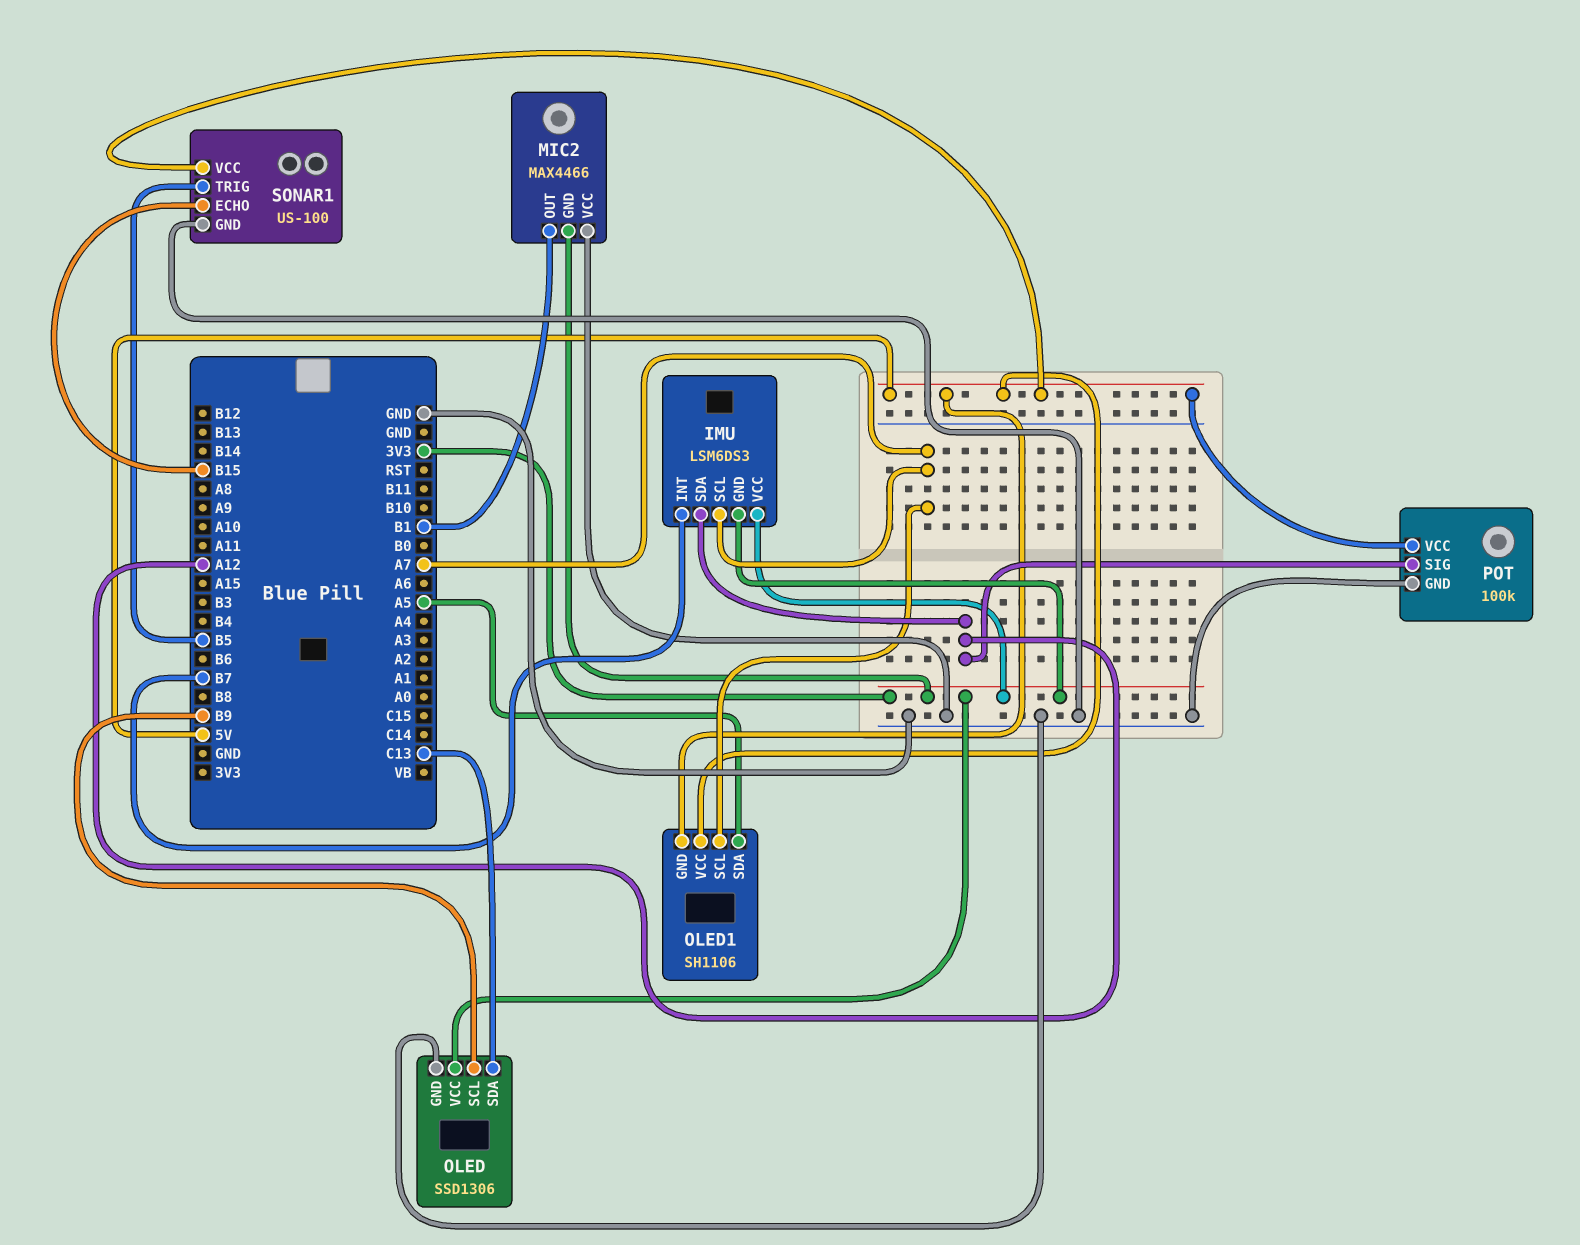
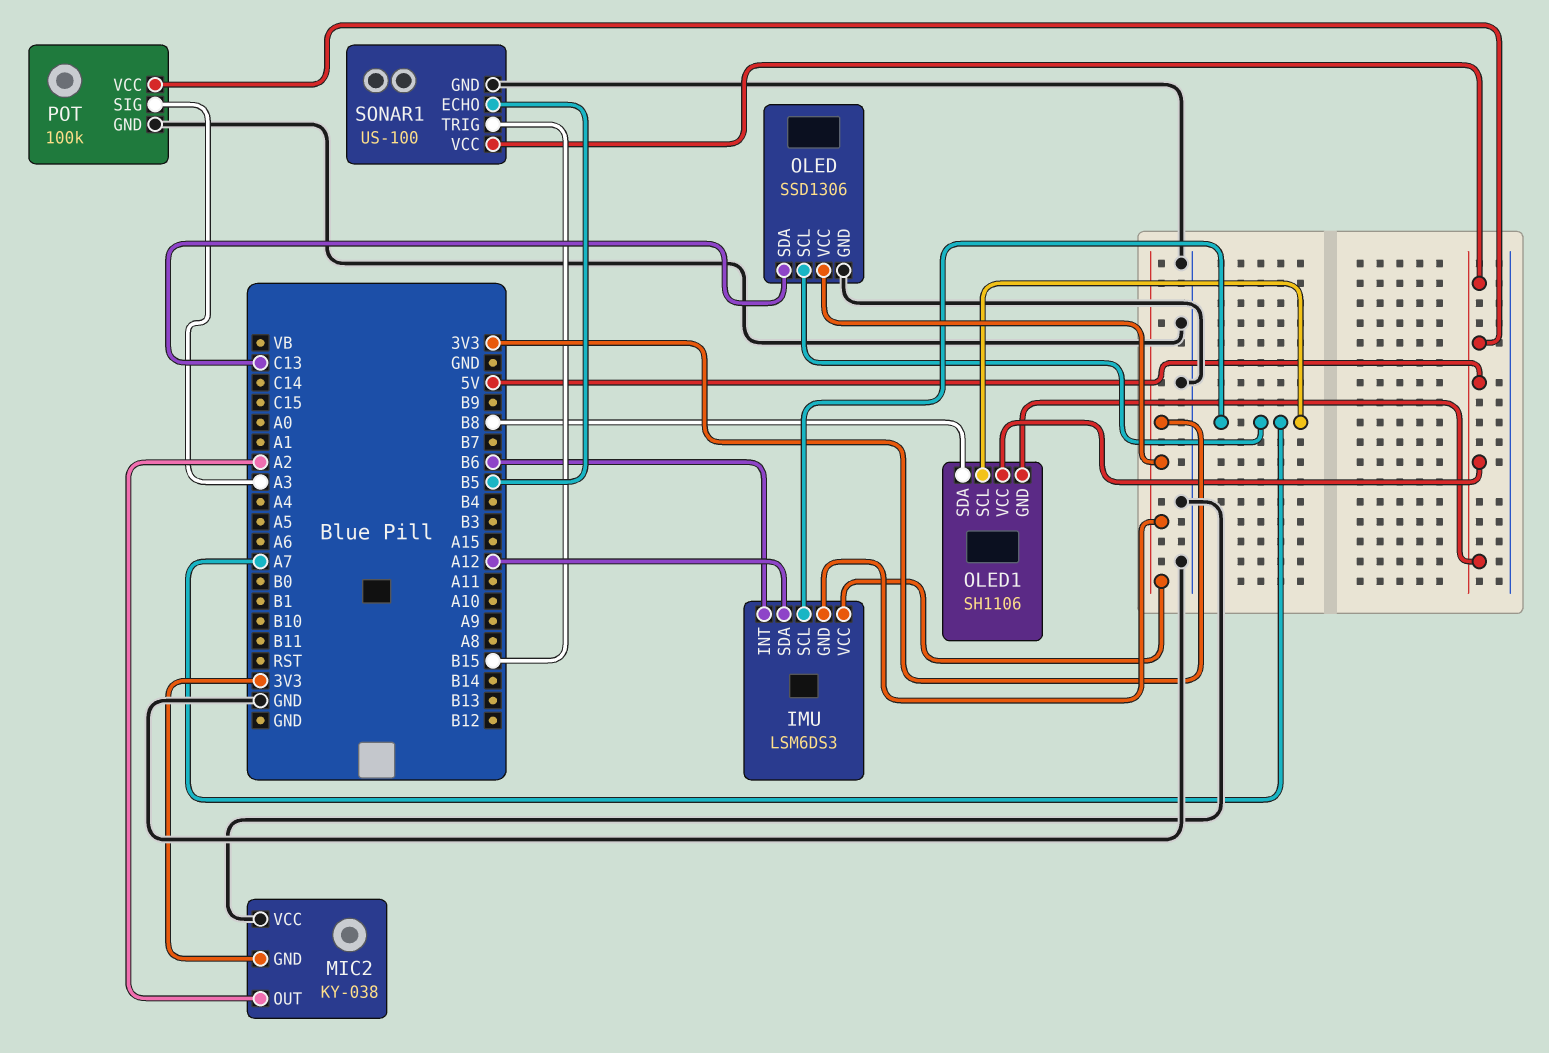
IMU pin INT: B7 -> B6
MIC2: MAX4466 -> KY-038
MIC2 pin OUT: B1 -> A2
OLED pin SCL: B9 -> A7
OLED1 pin SDA: A5 -> B8
POT pin SIG: A12 -> A3
SONAR1 pin ECHO: B15 -> B5
SONAR1 pin TRIG: B5 -> B15

